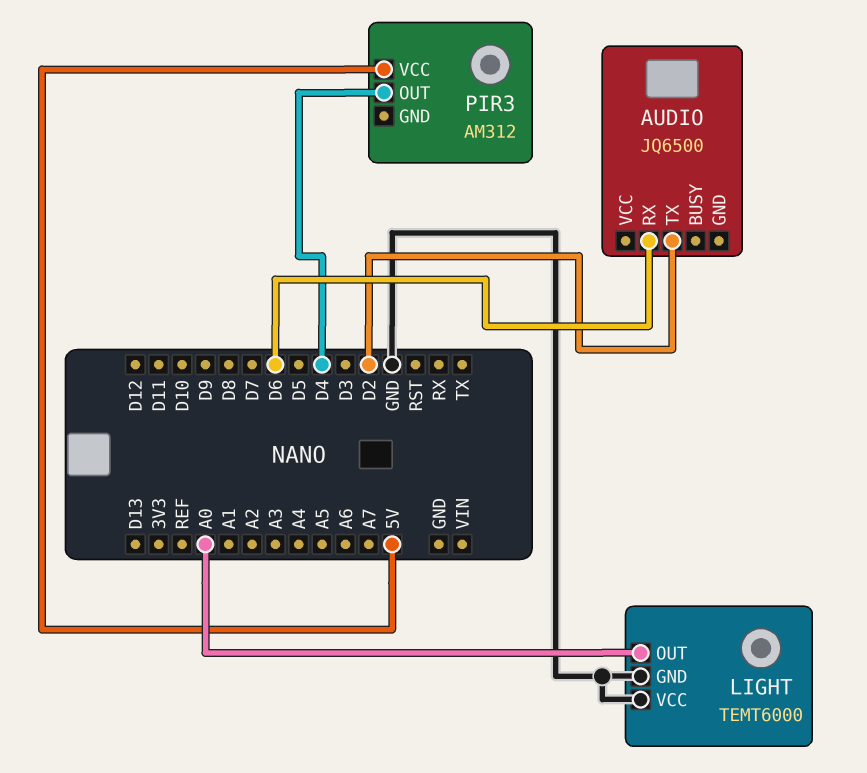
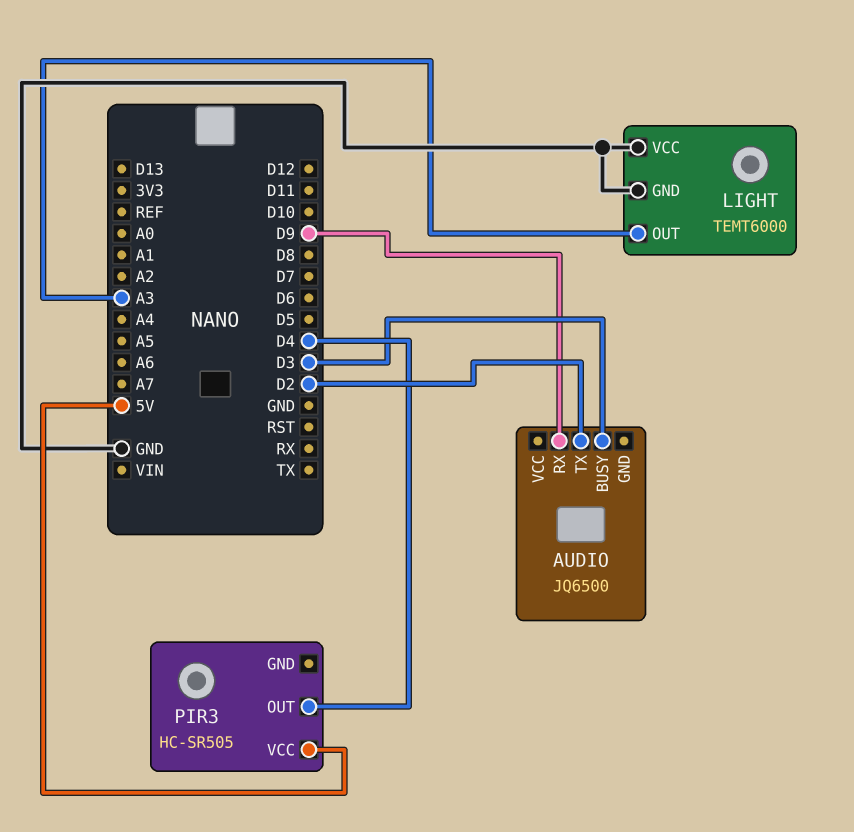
AUDIO pin BUSY: none -> D3
AUDIO pin RX: D6 -> D9
LIGHT pin OUT: A0 -> A3
PIR3: AM312 -> HC-SR505

